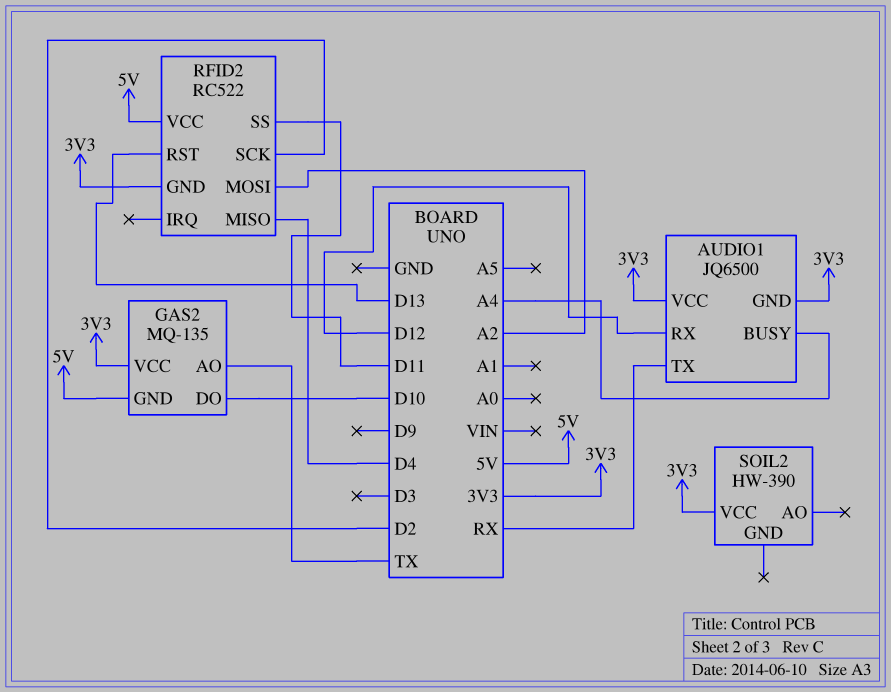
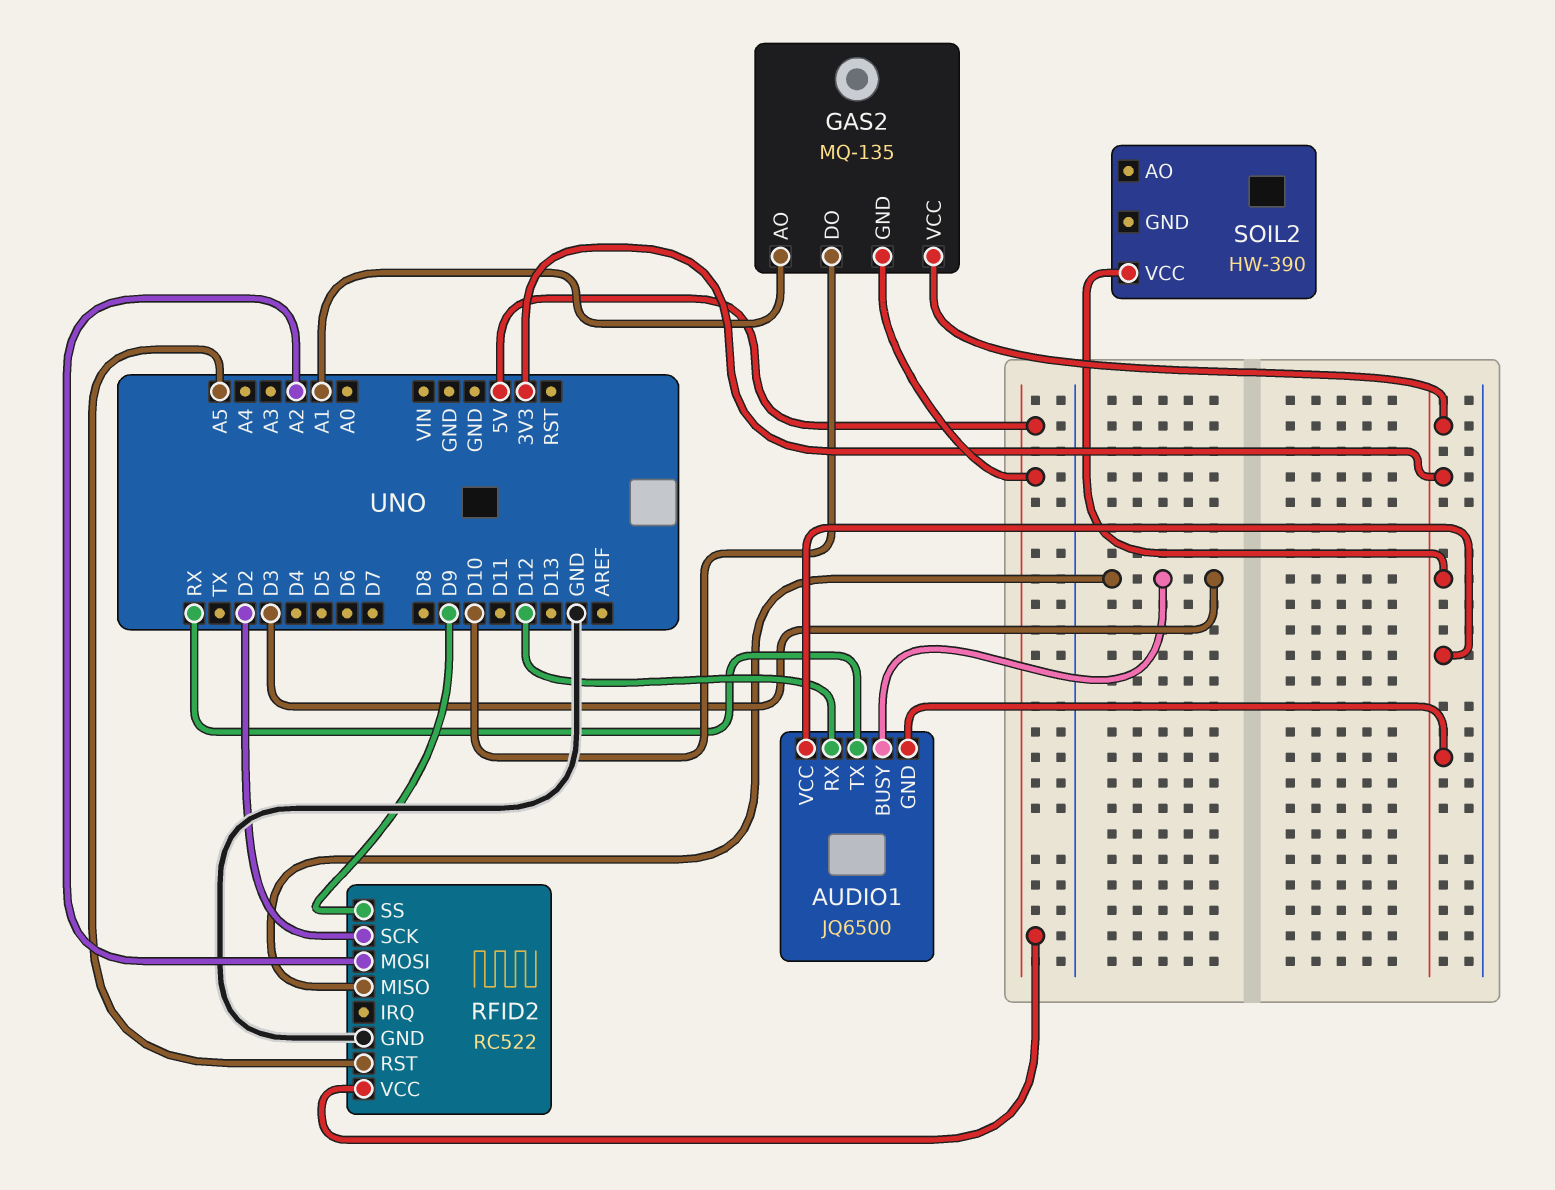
AUDIO1 pin BUSY: A4 -> D3
GAS2 pin AO: TX -> A1
RFID2 pin GND: 3V3 -> GND
RFID2 pin MISO: D4 -> D3
RFID2 pin RST: D13 -> A5
RFID2 pin SS: D11 -> D9

